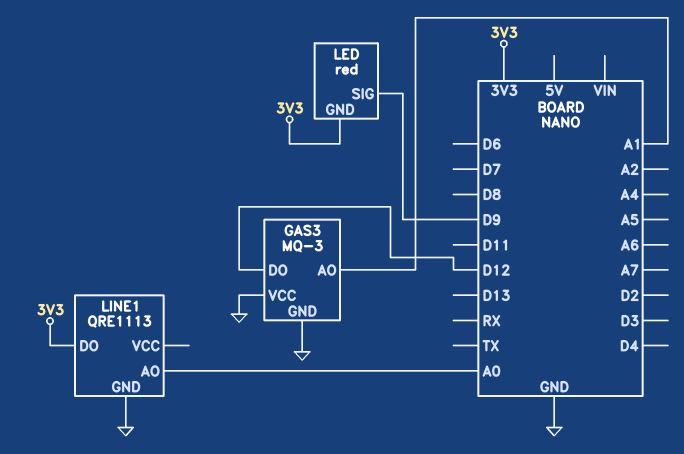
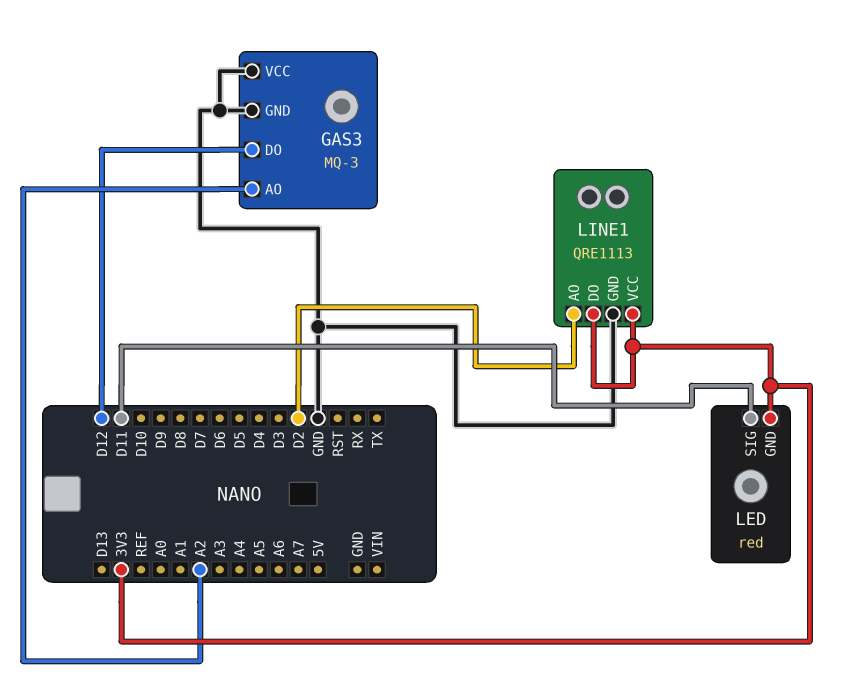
GAS3 pin AO: A1 -> A2
LED pin SIG: D9 -> D11
LINE1 pin AO: A0 -> D2
LINE1 pin VCC: none -> 3V3

